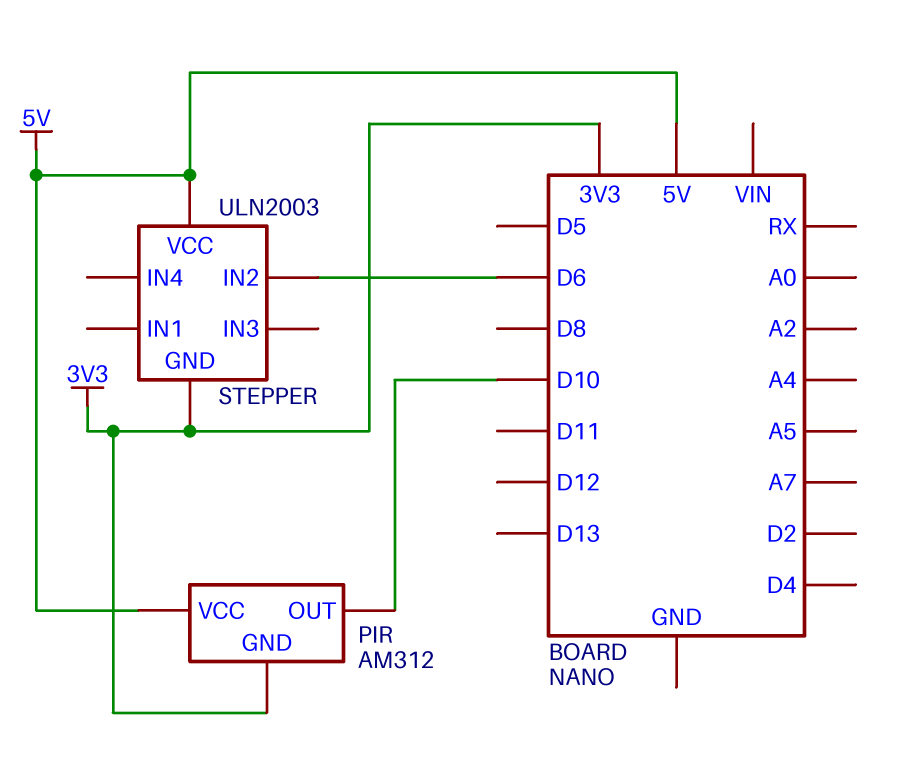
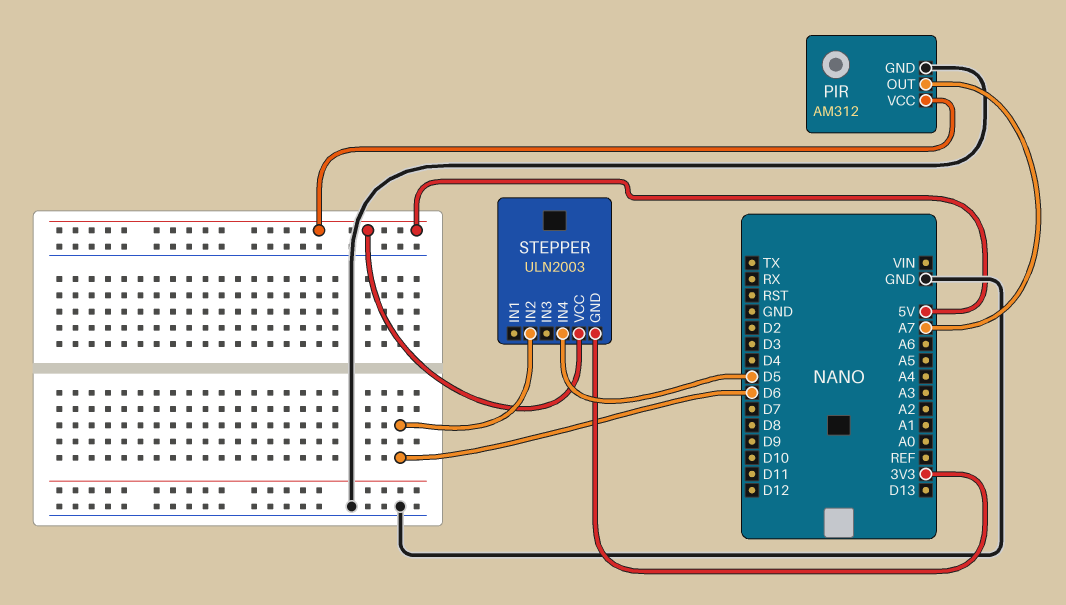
PIR pin GND: 3V3 -> GND
PIR pin OUT: D10 -> A7
STEPPER pin IN4: none -> D5

